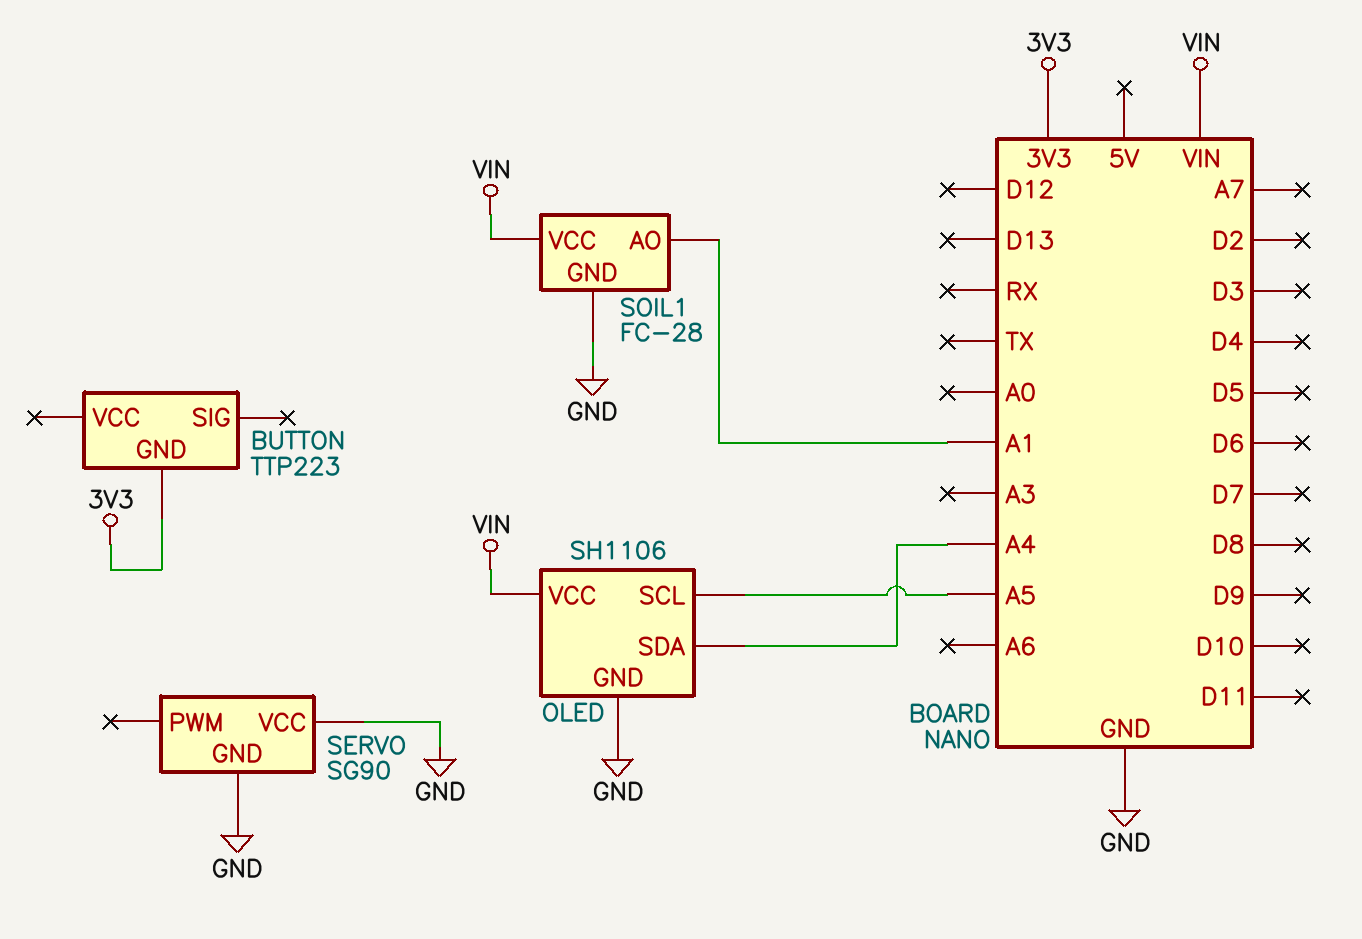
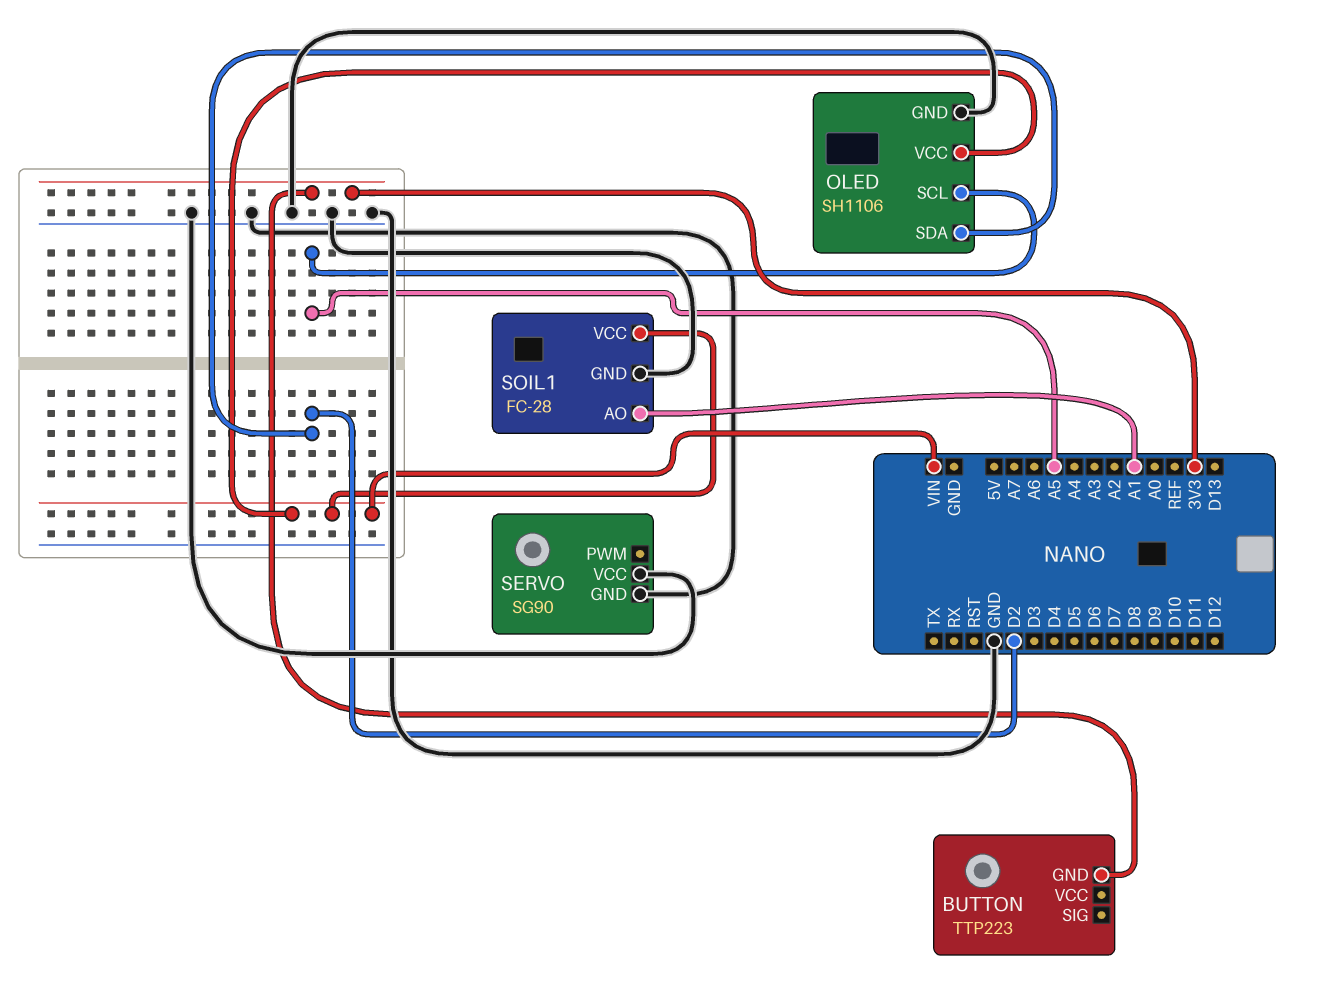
OLED pin SDA: A4 -> D2

